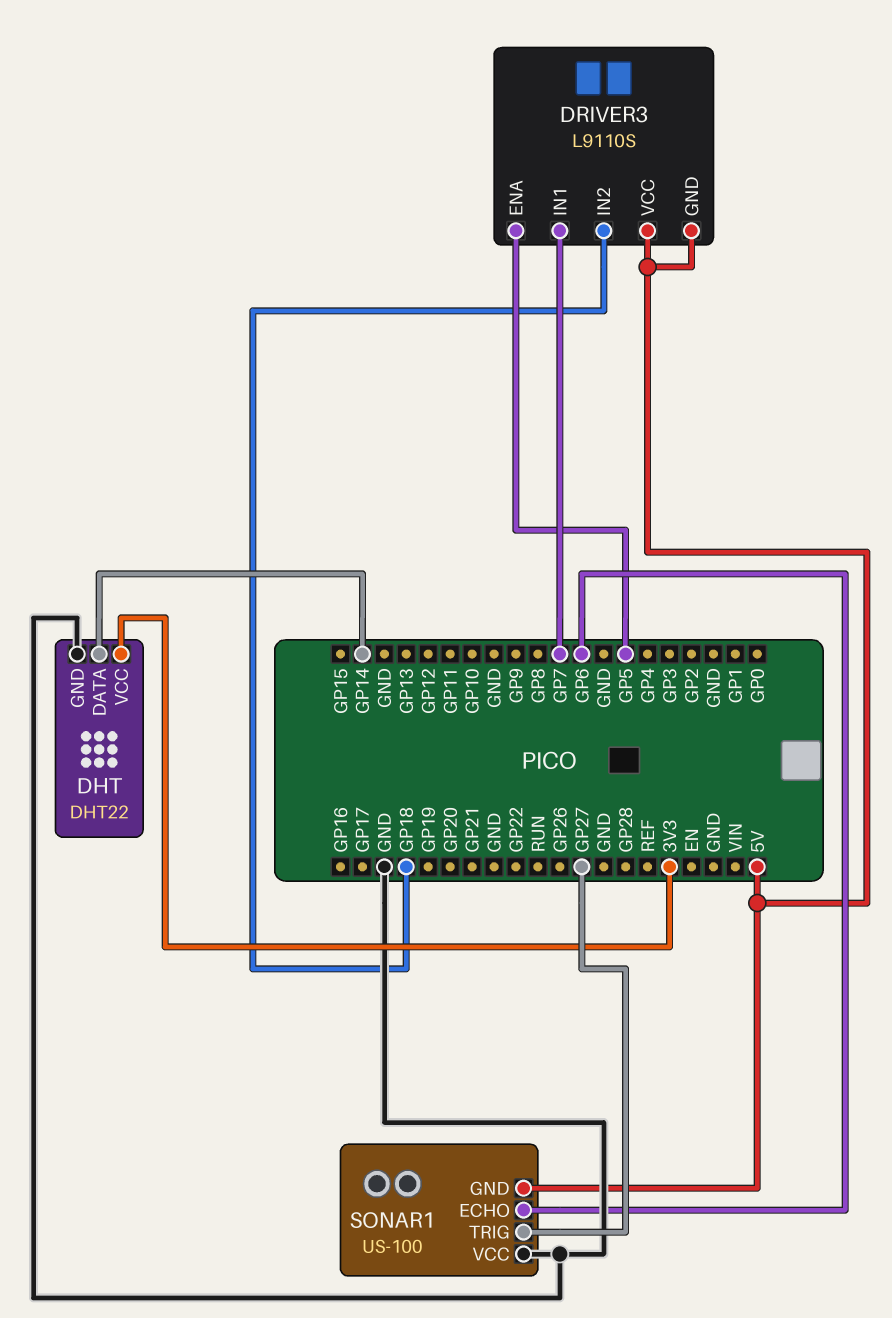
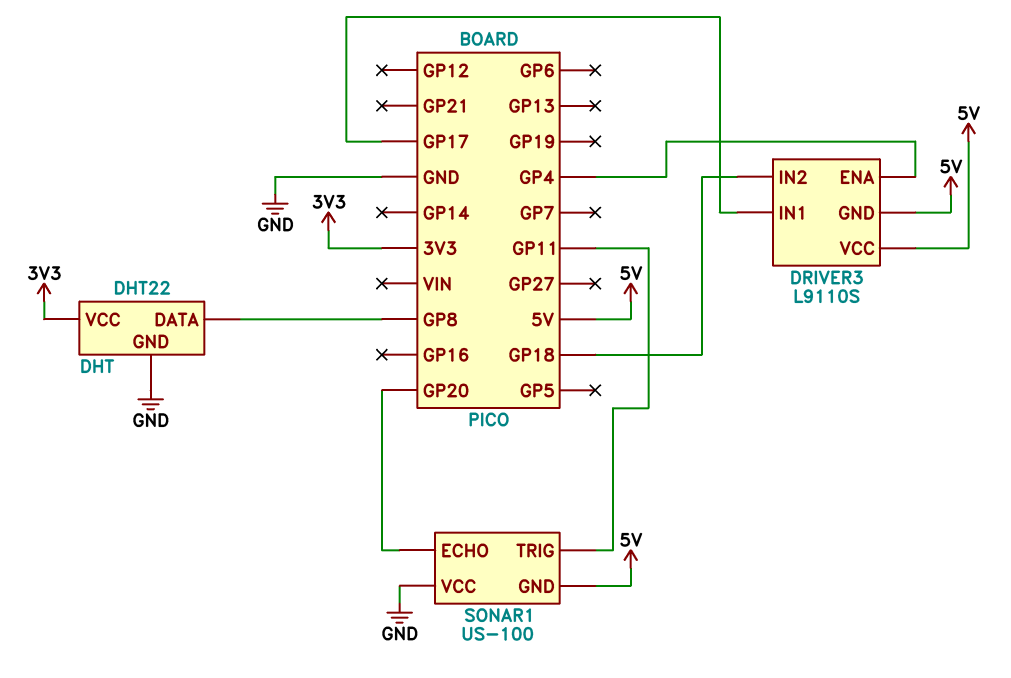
DHT pin DATA: GP14 -> GP8
DRIVER3 pin ENA: GP5 -> GP4
DRIVER3 pin IN1: GP7 -> GP17
SONAR1 pin ECHO: GP6 -> GP20
SONAR1 pin TRIG: GP27 -> GP11

